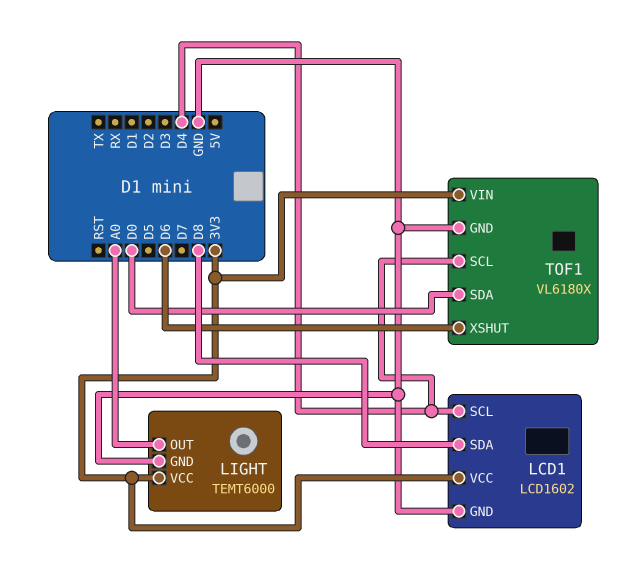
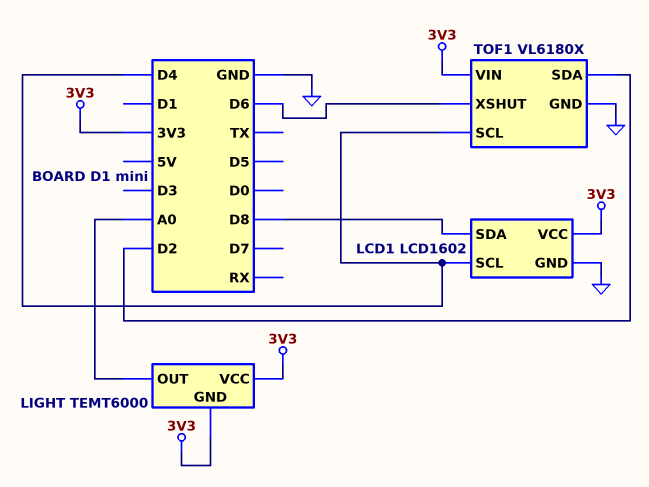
LIGHT pin GND: GND -> 3V3
TOF1 pin SDA: D0 -> D2

